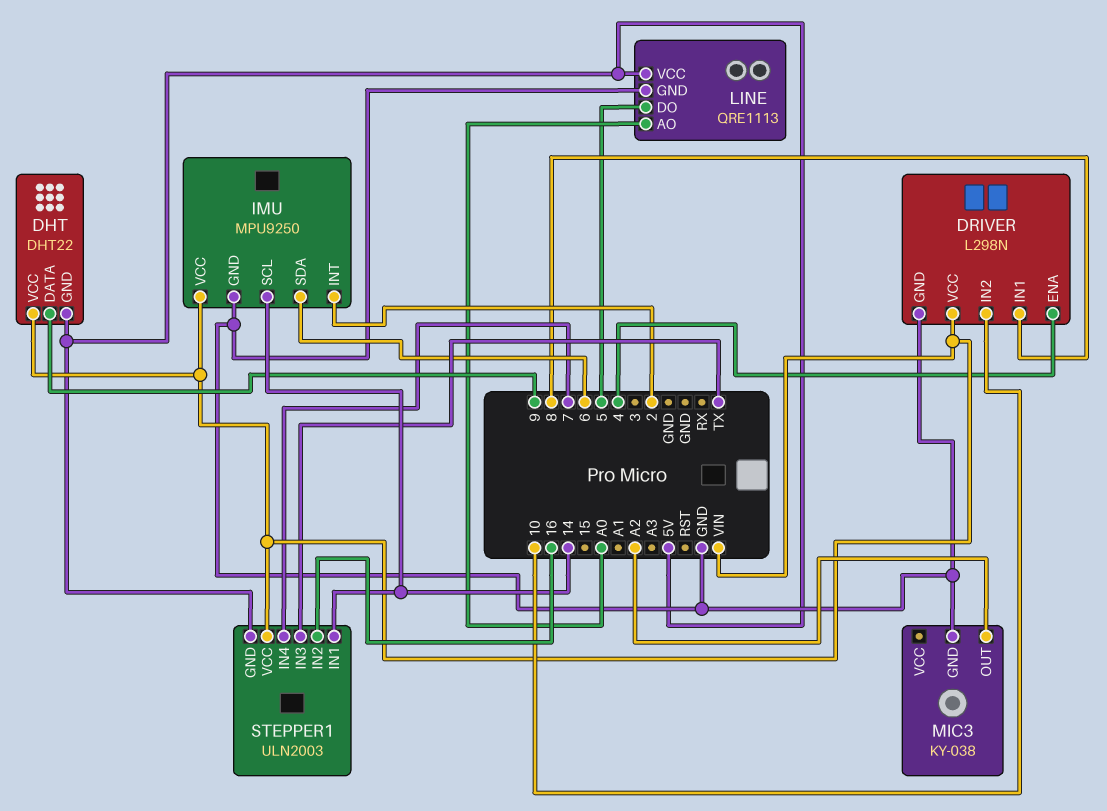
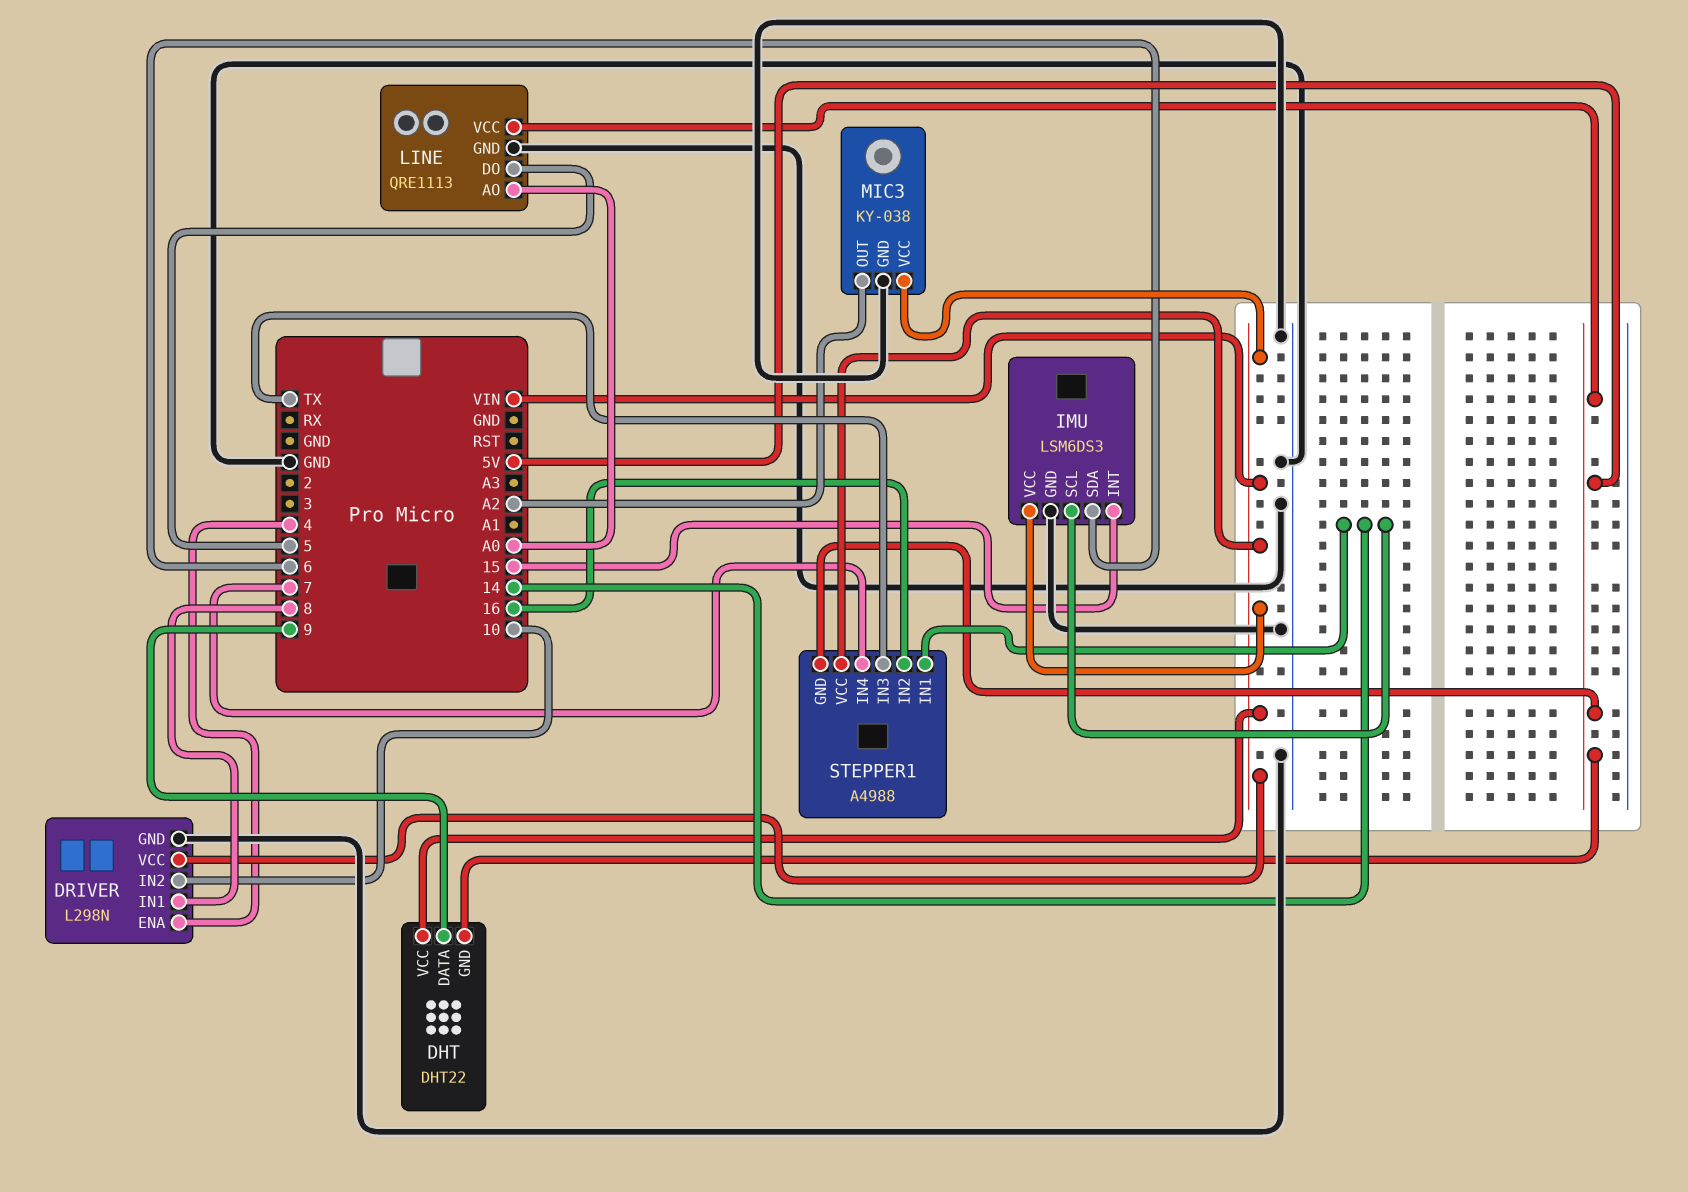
IMU: MPU9250 -> LSM6DS3
IMU pin INT: 2 -> 15
MIC3 pin VCC: none -> VIN
STEPPER1: ULN2003 -> A4988

